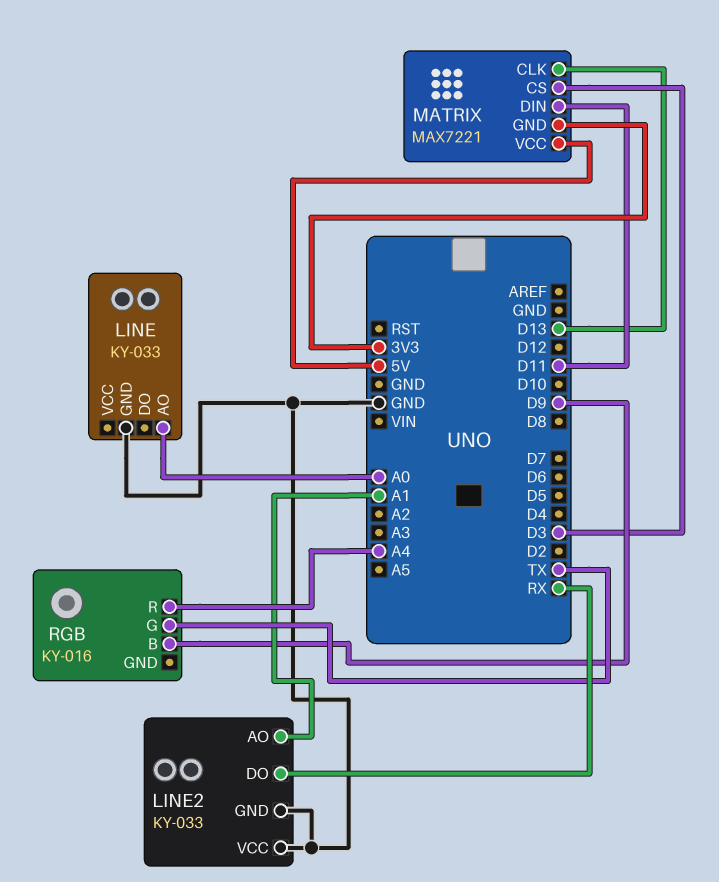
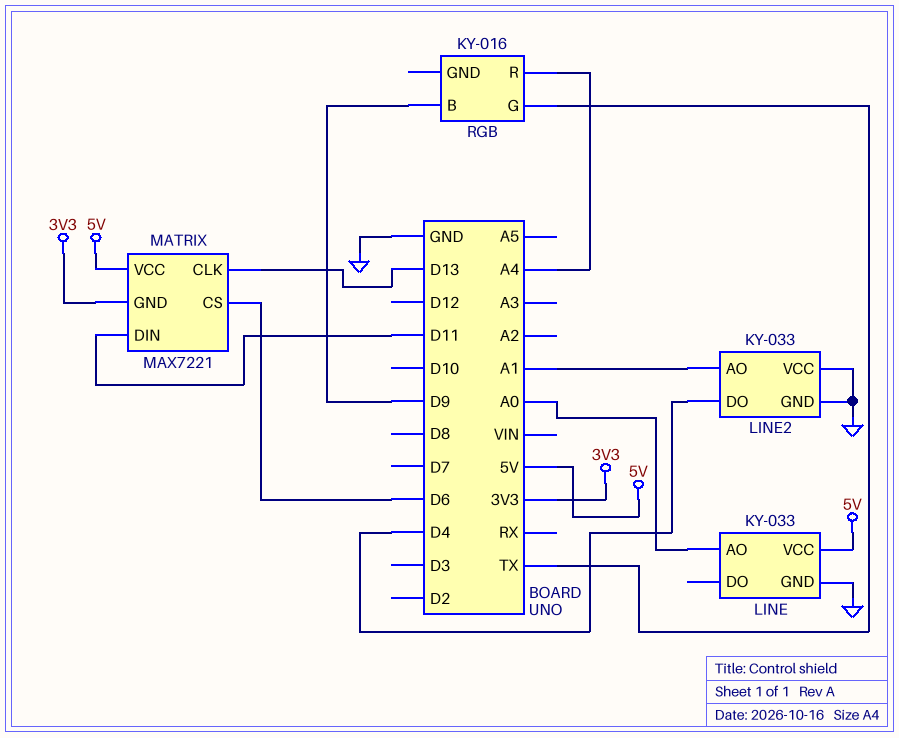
LINE pin VCC: none -> 5V
LINE2 pin DO: RX -> D4
MATRIX pin CS: D3 -> D6

